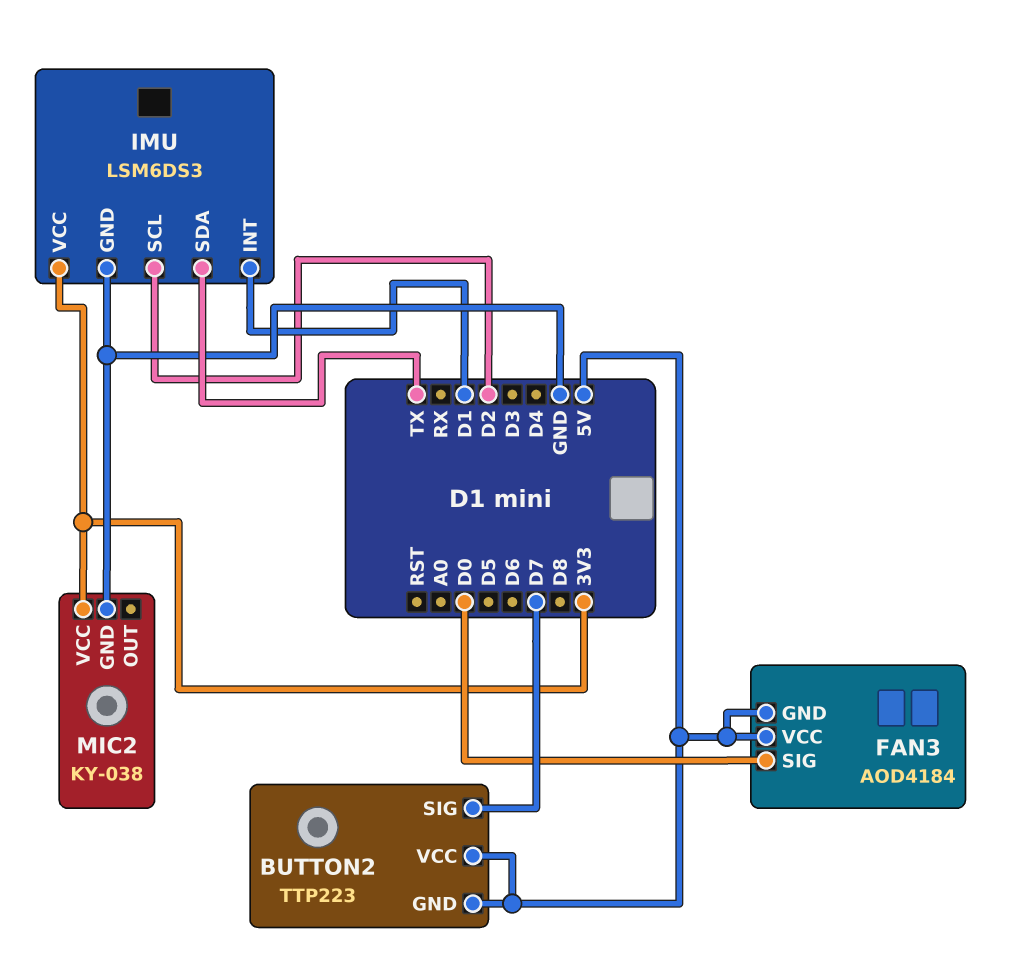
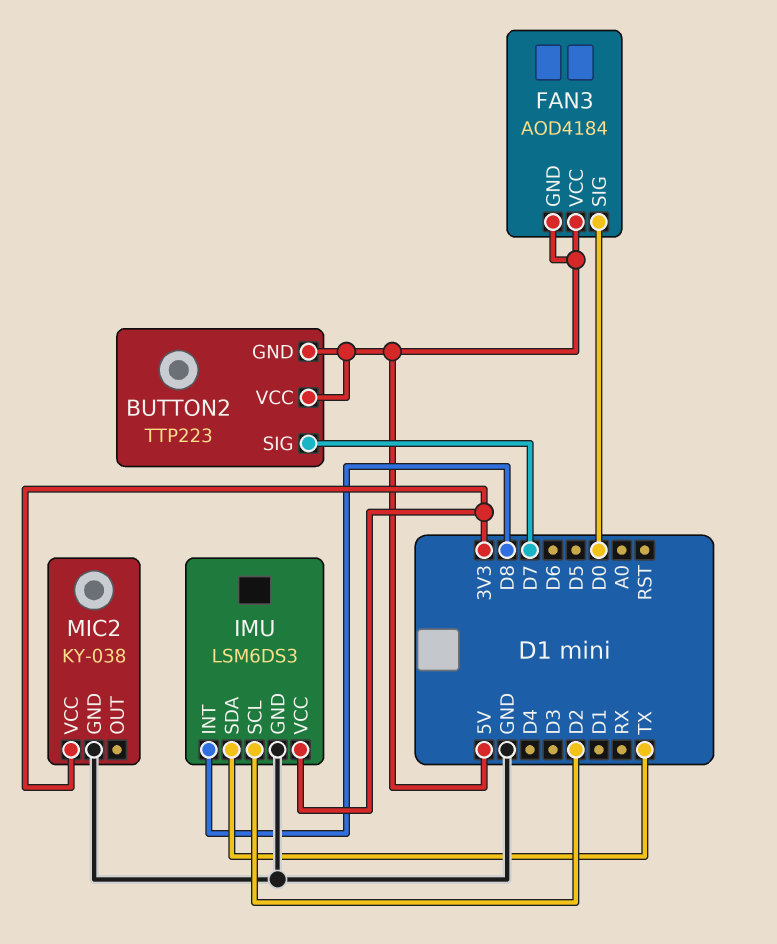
IMU pin INT: D1 -> D8

